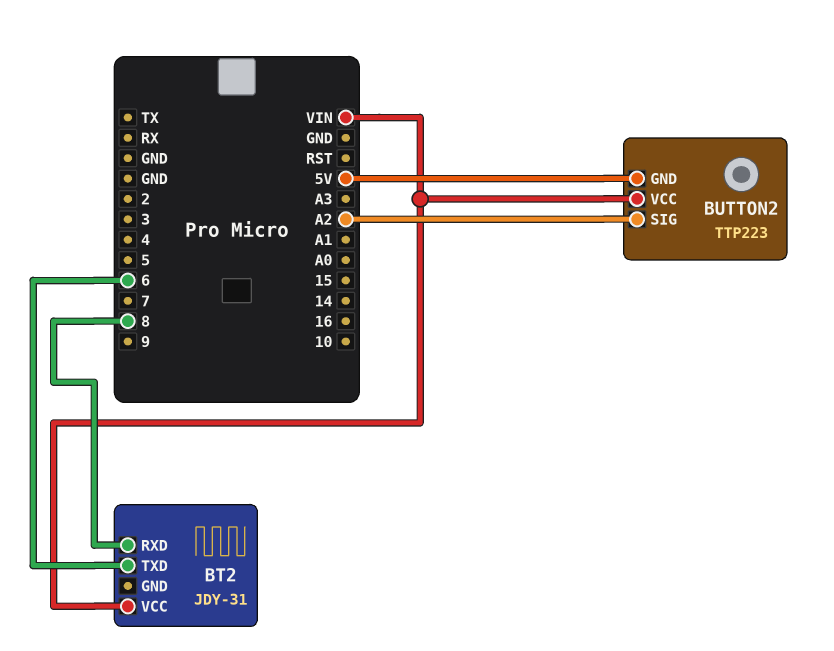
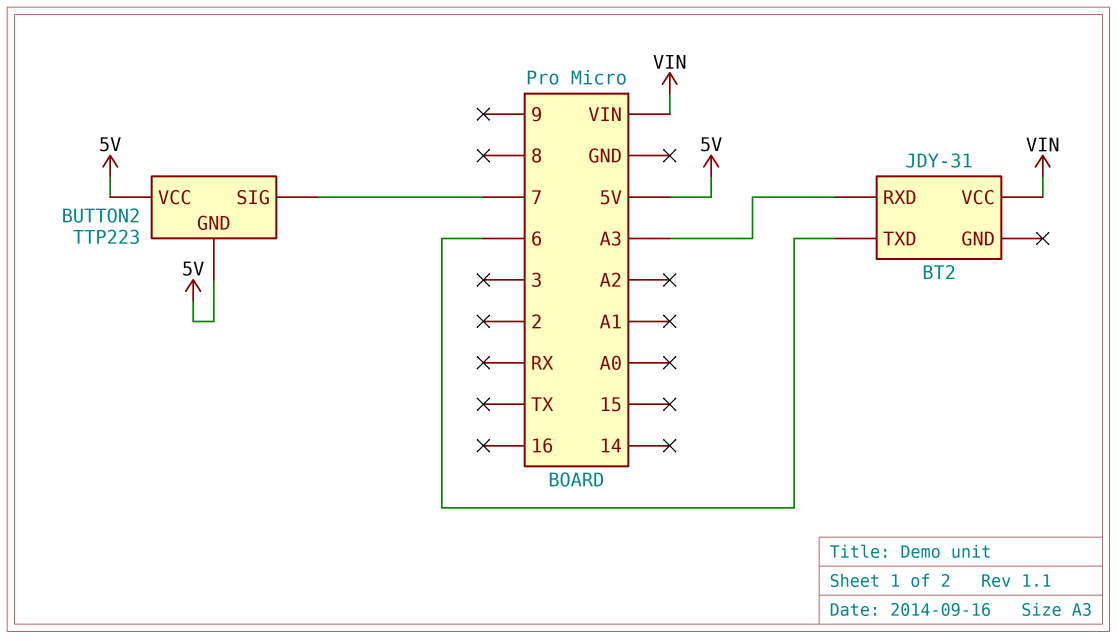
BT2 pin RXD: 8 -> A3
BUTTON2 pin SIG: A2 -> 7
BUTTON2 pin VCC: VIN -> 5V

